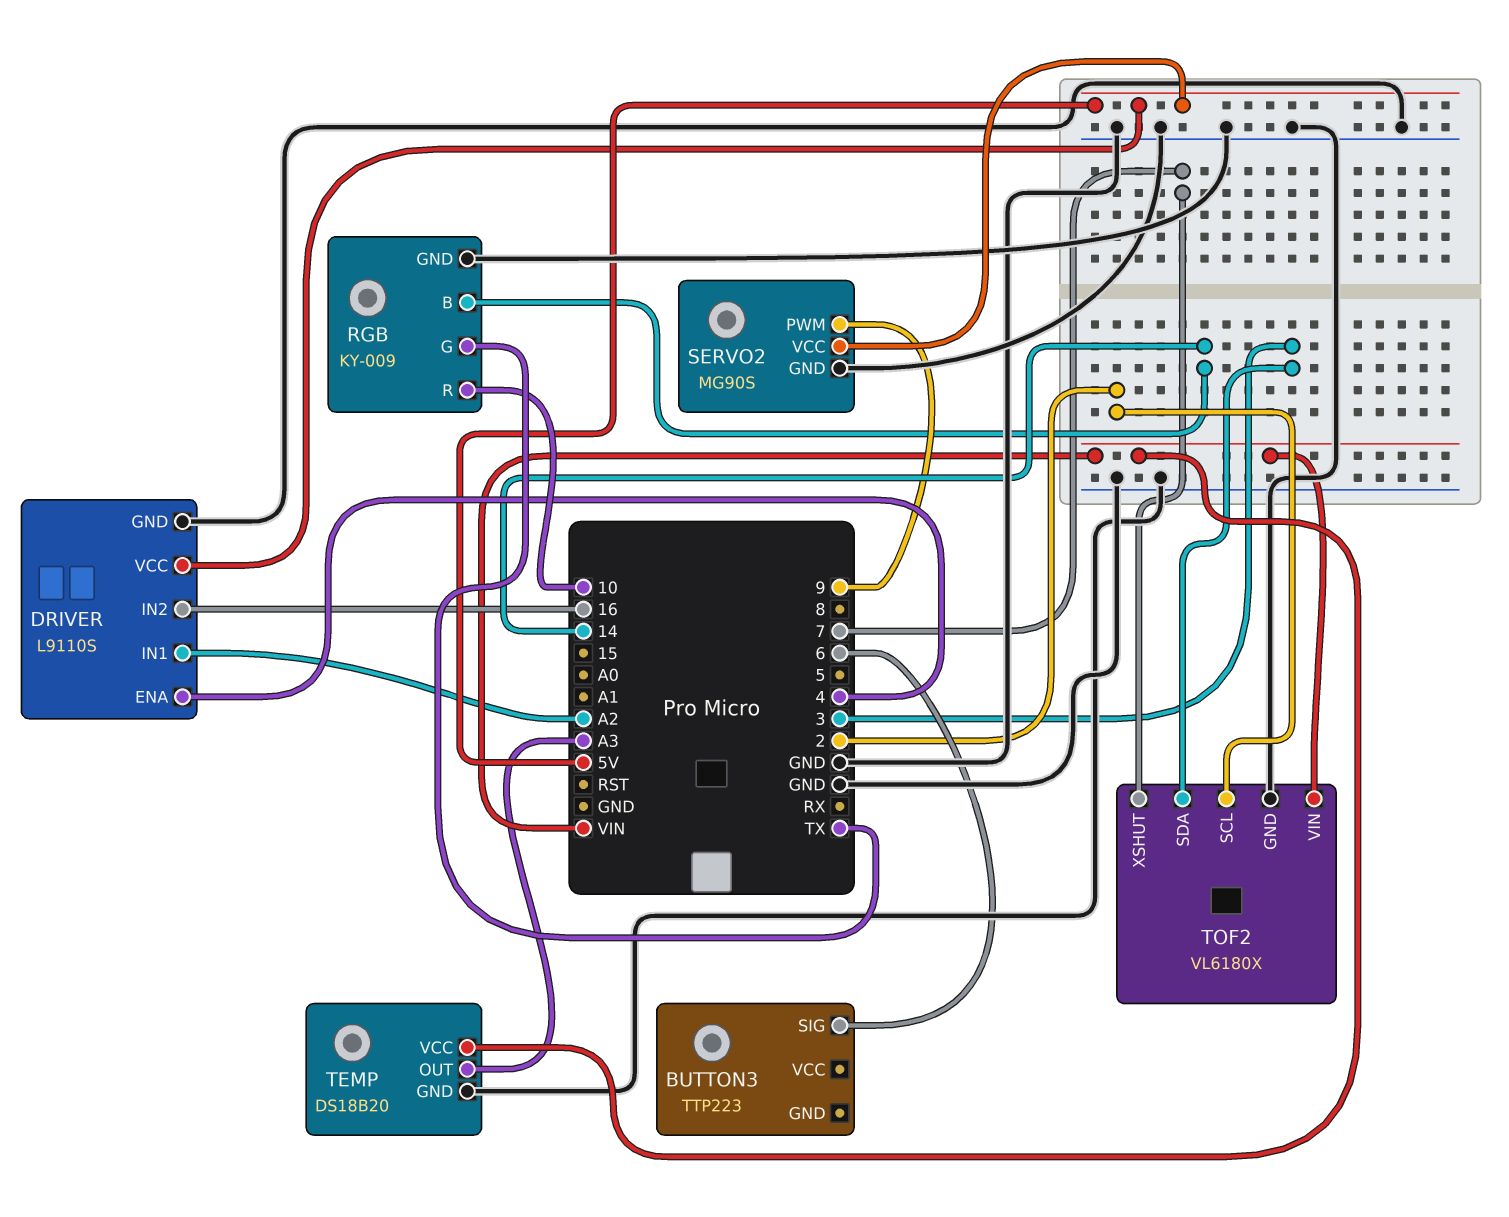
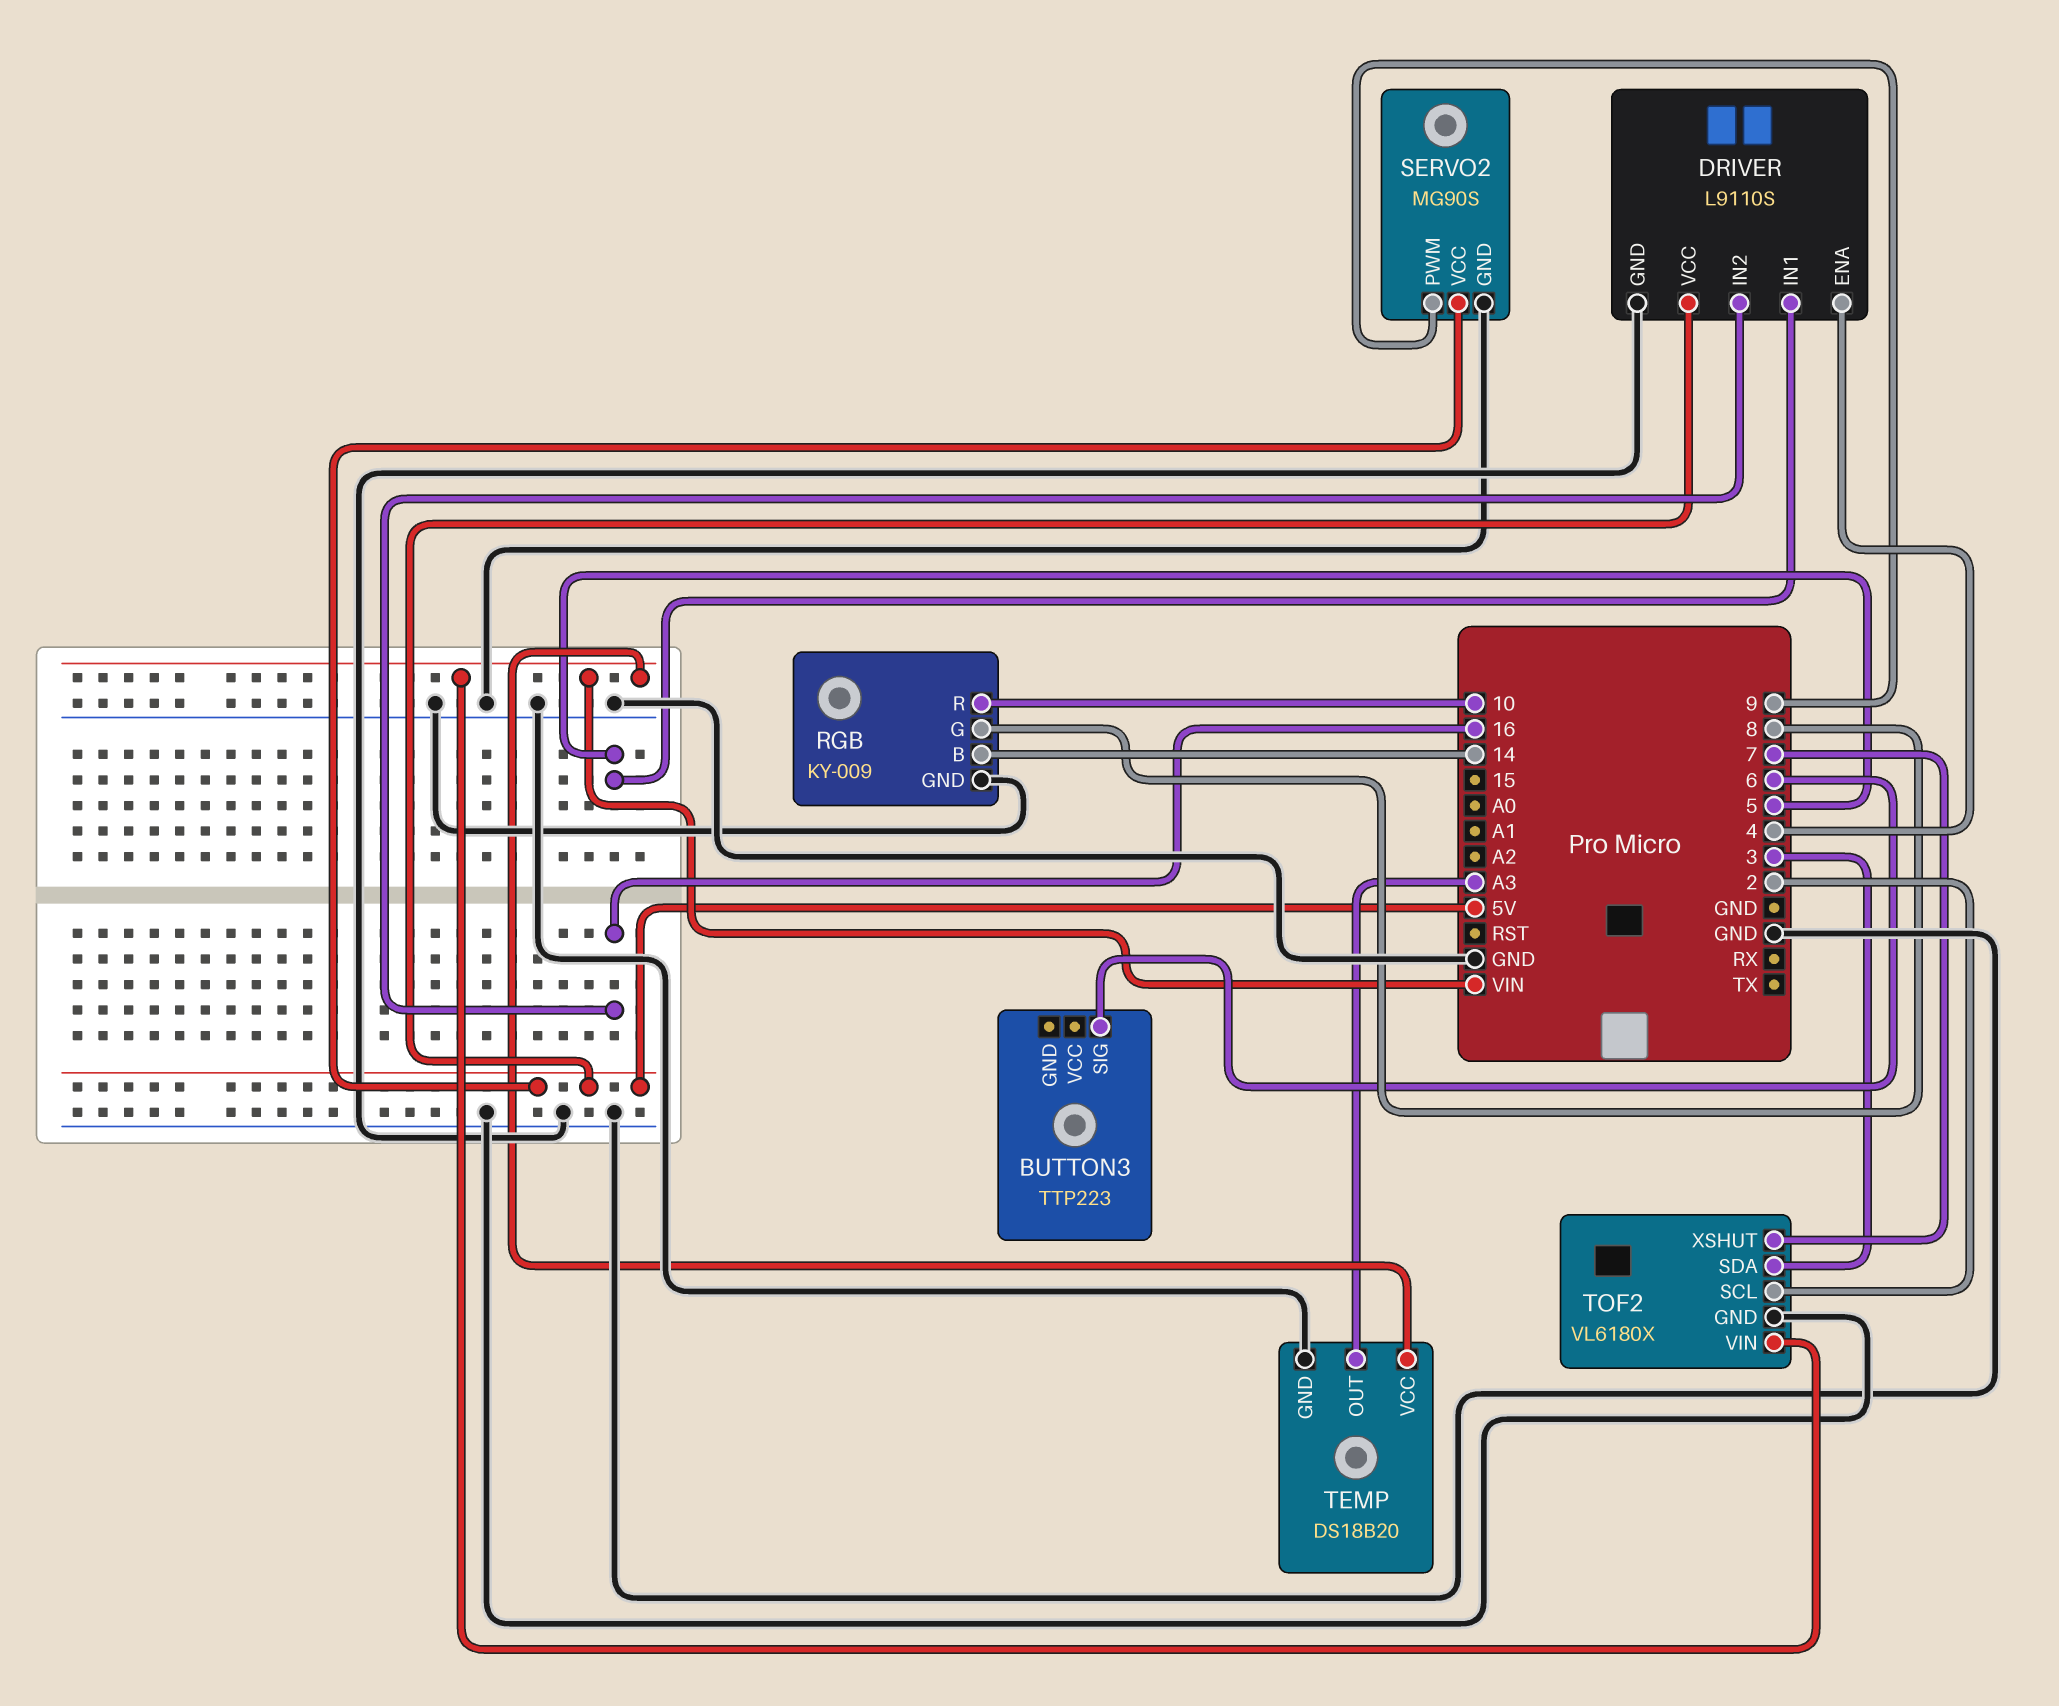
DRIVER pin IN1: A2 -> 5
RGB pin G: TX -> 8

